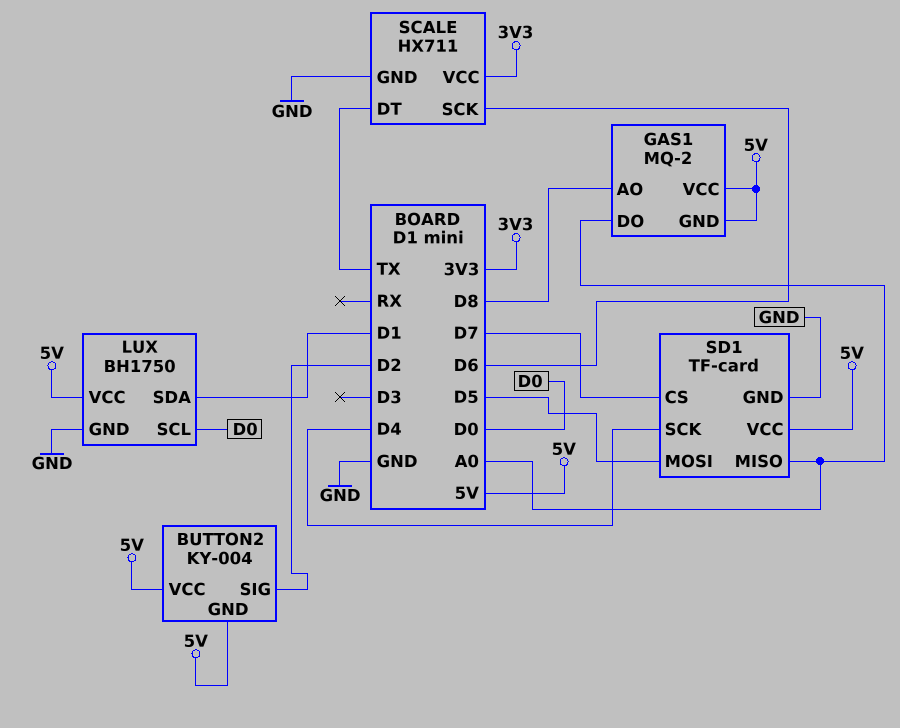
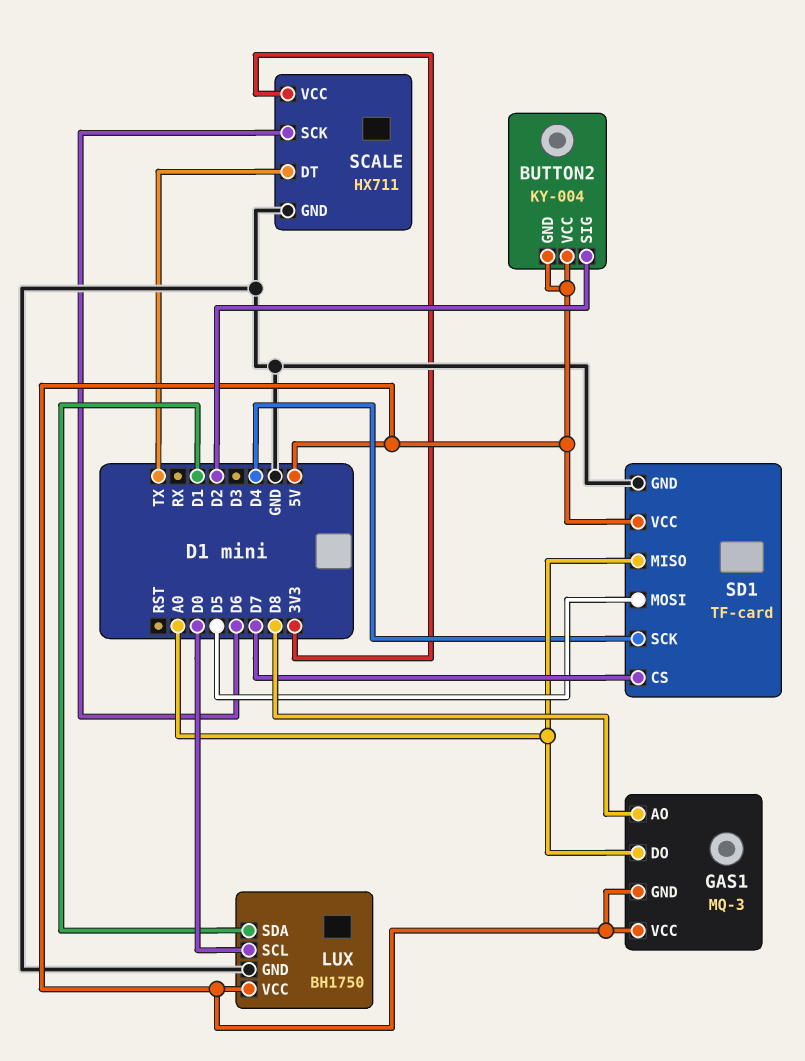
GAS1: MQ-2 -> MQ-3

